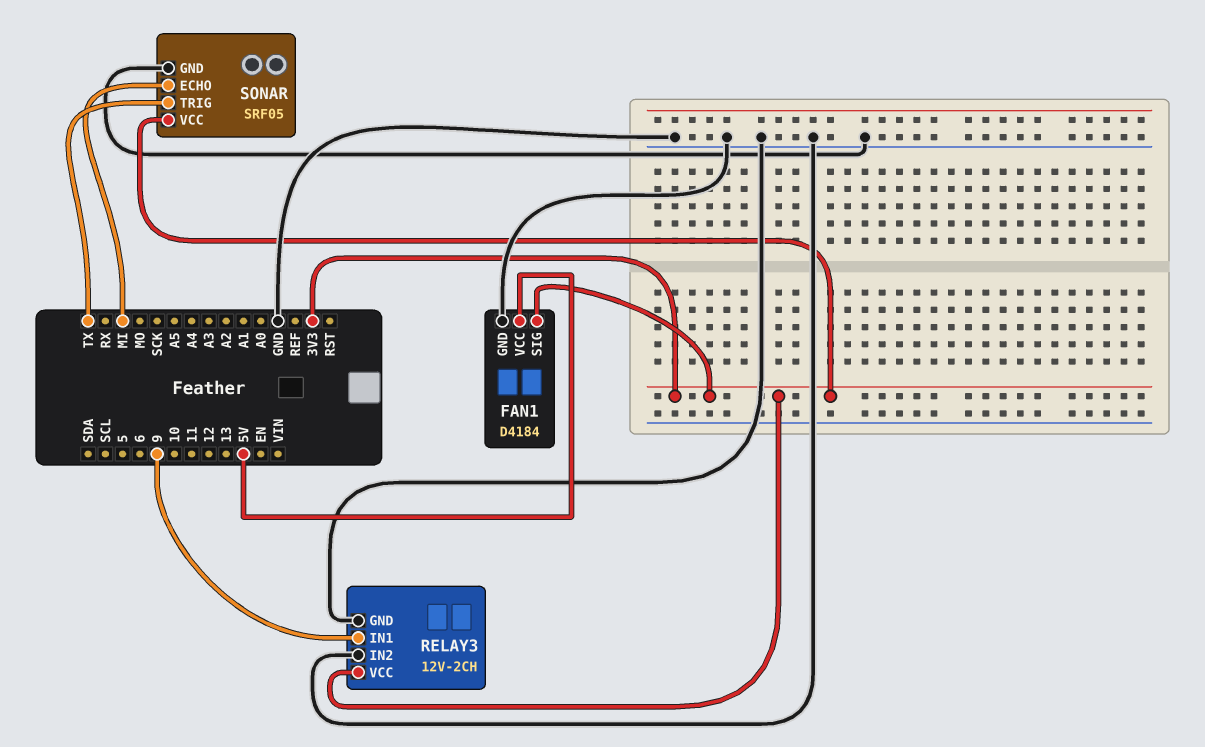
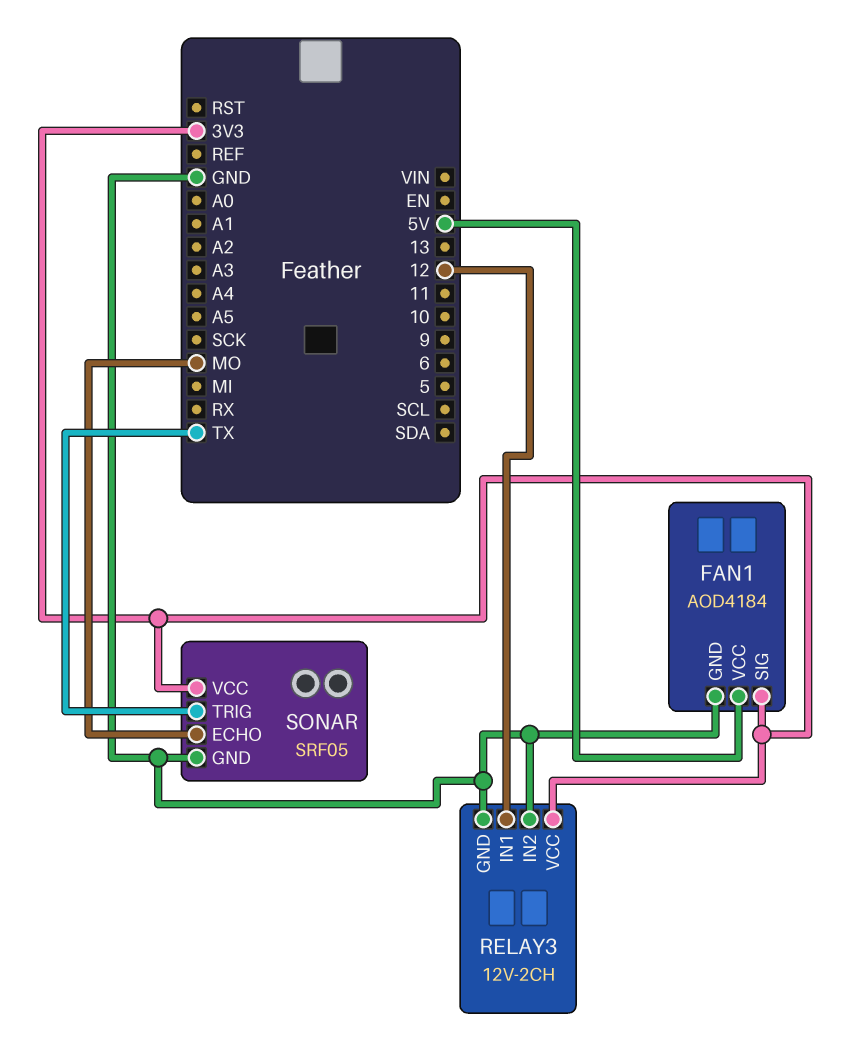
FAN1: D4184 -> AOD4184
RELAY3 pin IN1: 9 -> 12
SONAR pin ECHO: MI -> MO

